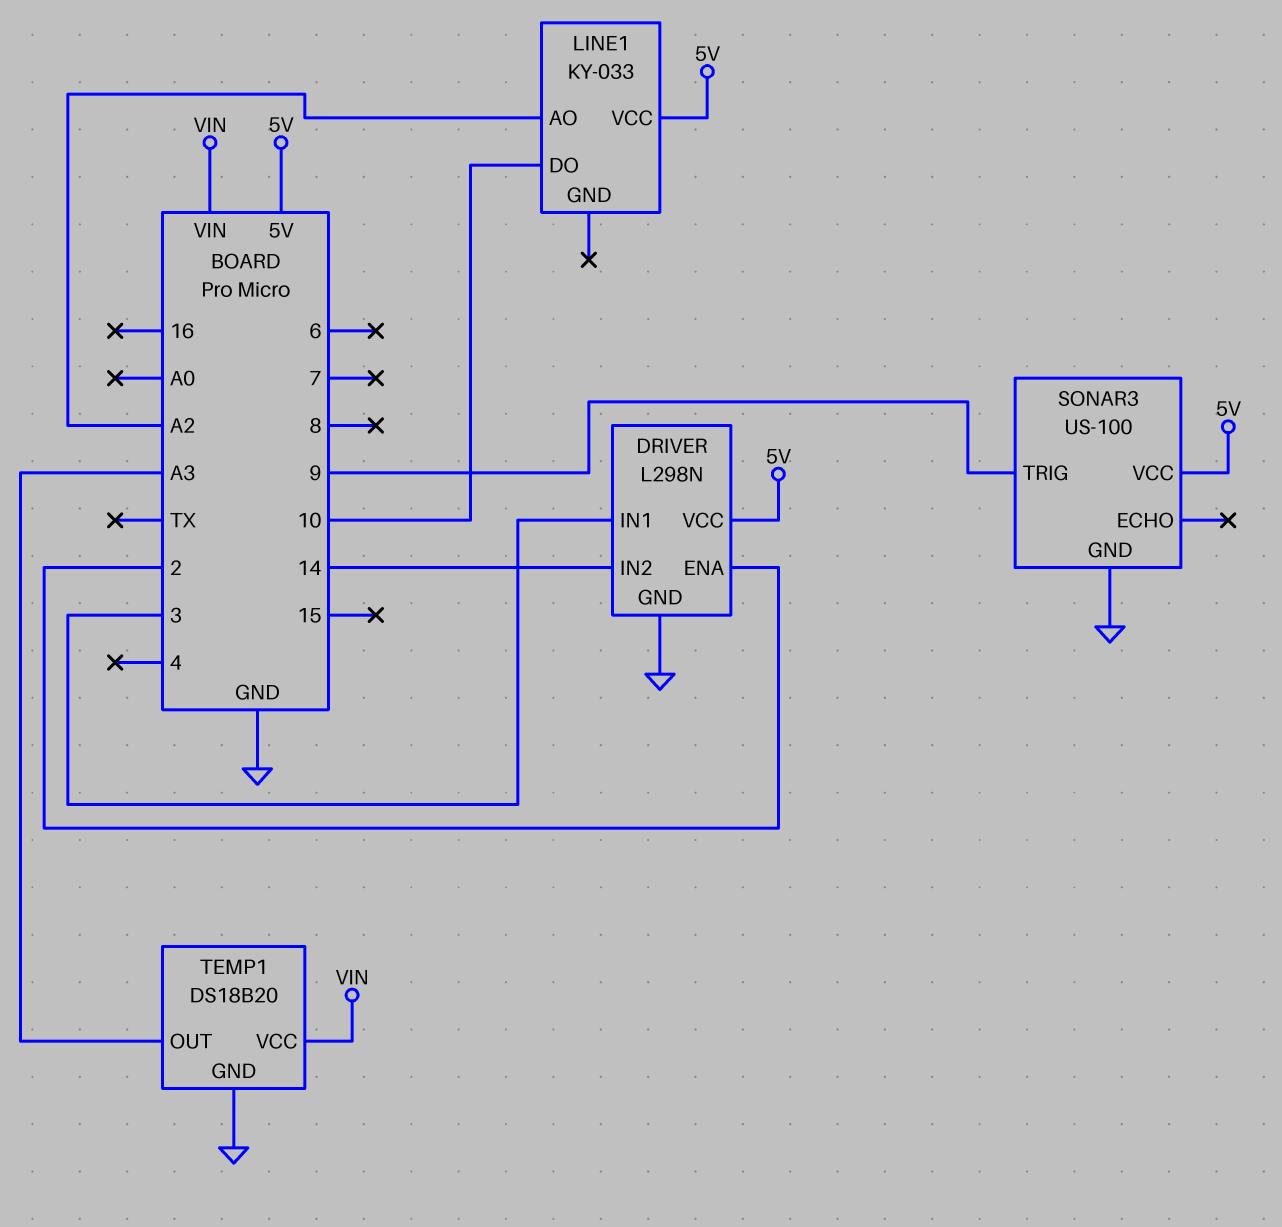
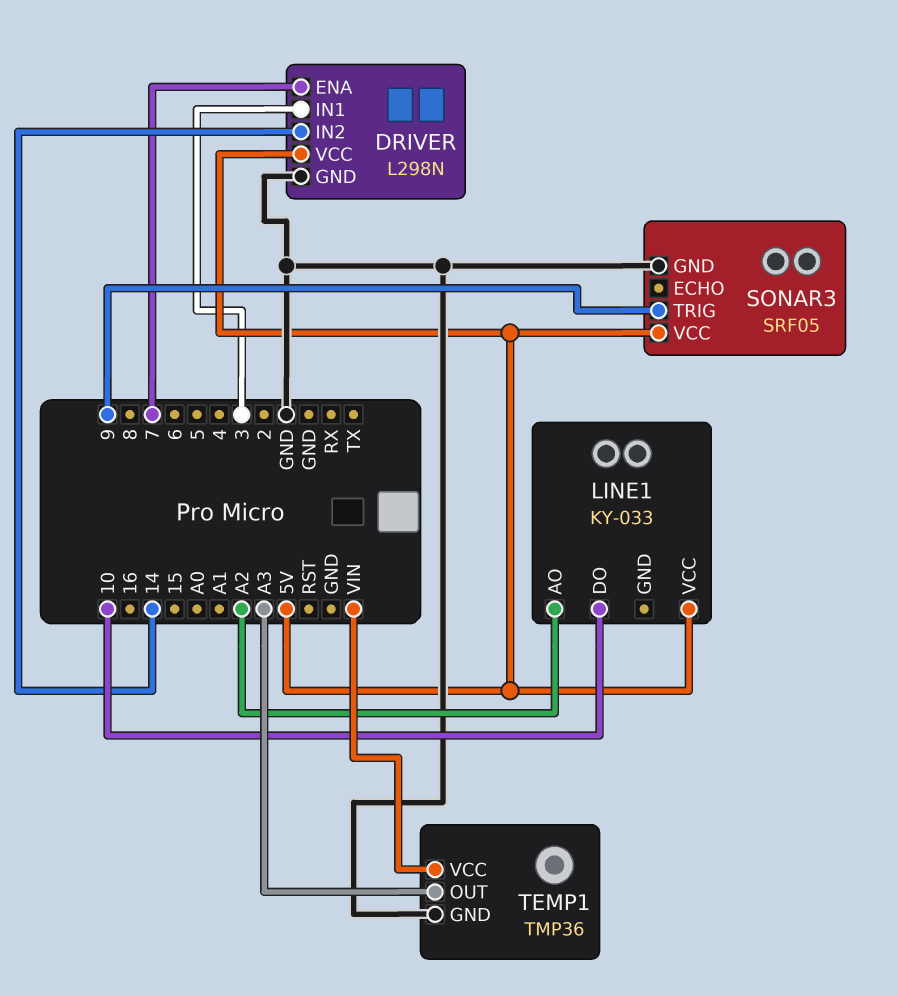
DRIVER pin ENA: 2 -> 7
SONAR3: US-100 -> SRF05
TEMP1: DS18B20 -> TMP36

